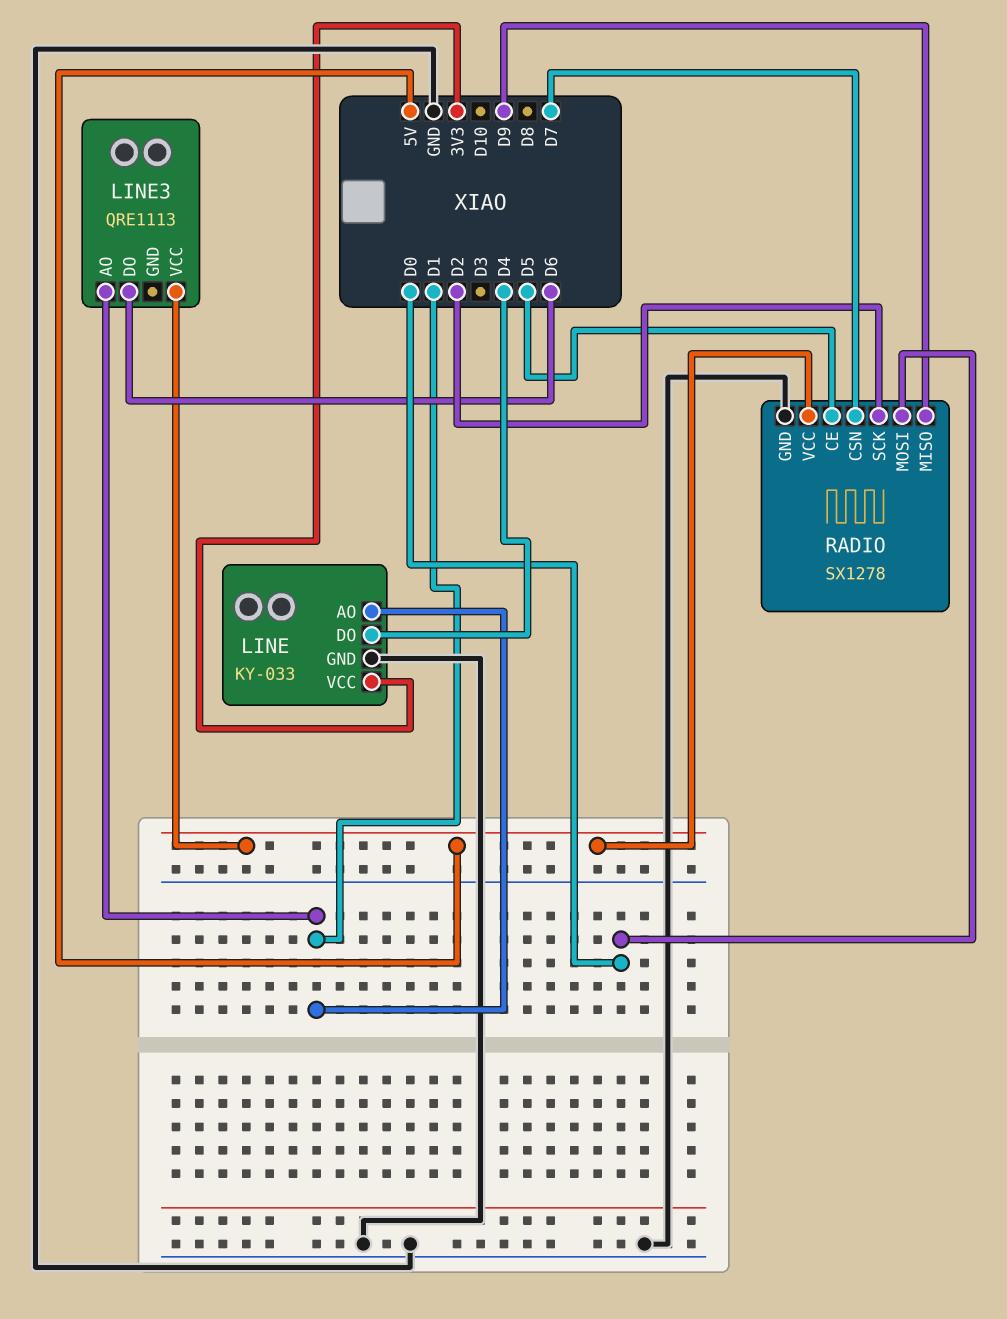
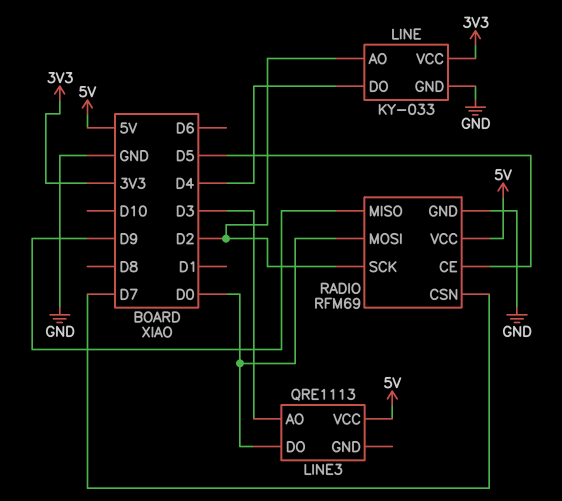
LINE pin AO: D1 -> D2
LINE3 pin AO: D1 -> D3
LINE3 pin DO: D6 -> D0
RADIO: SX1278 -> RFM69

